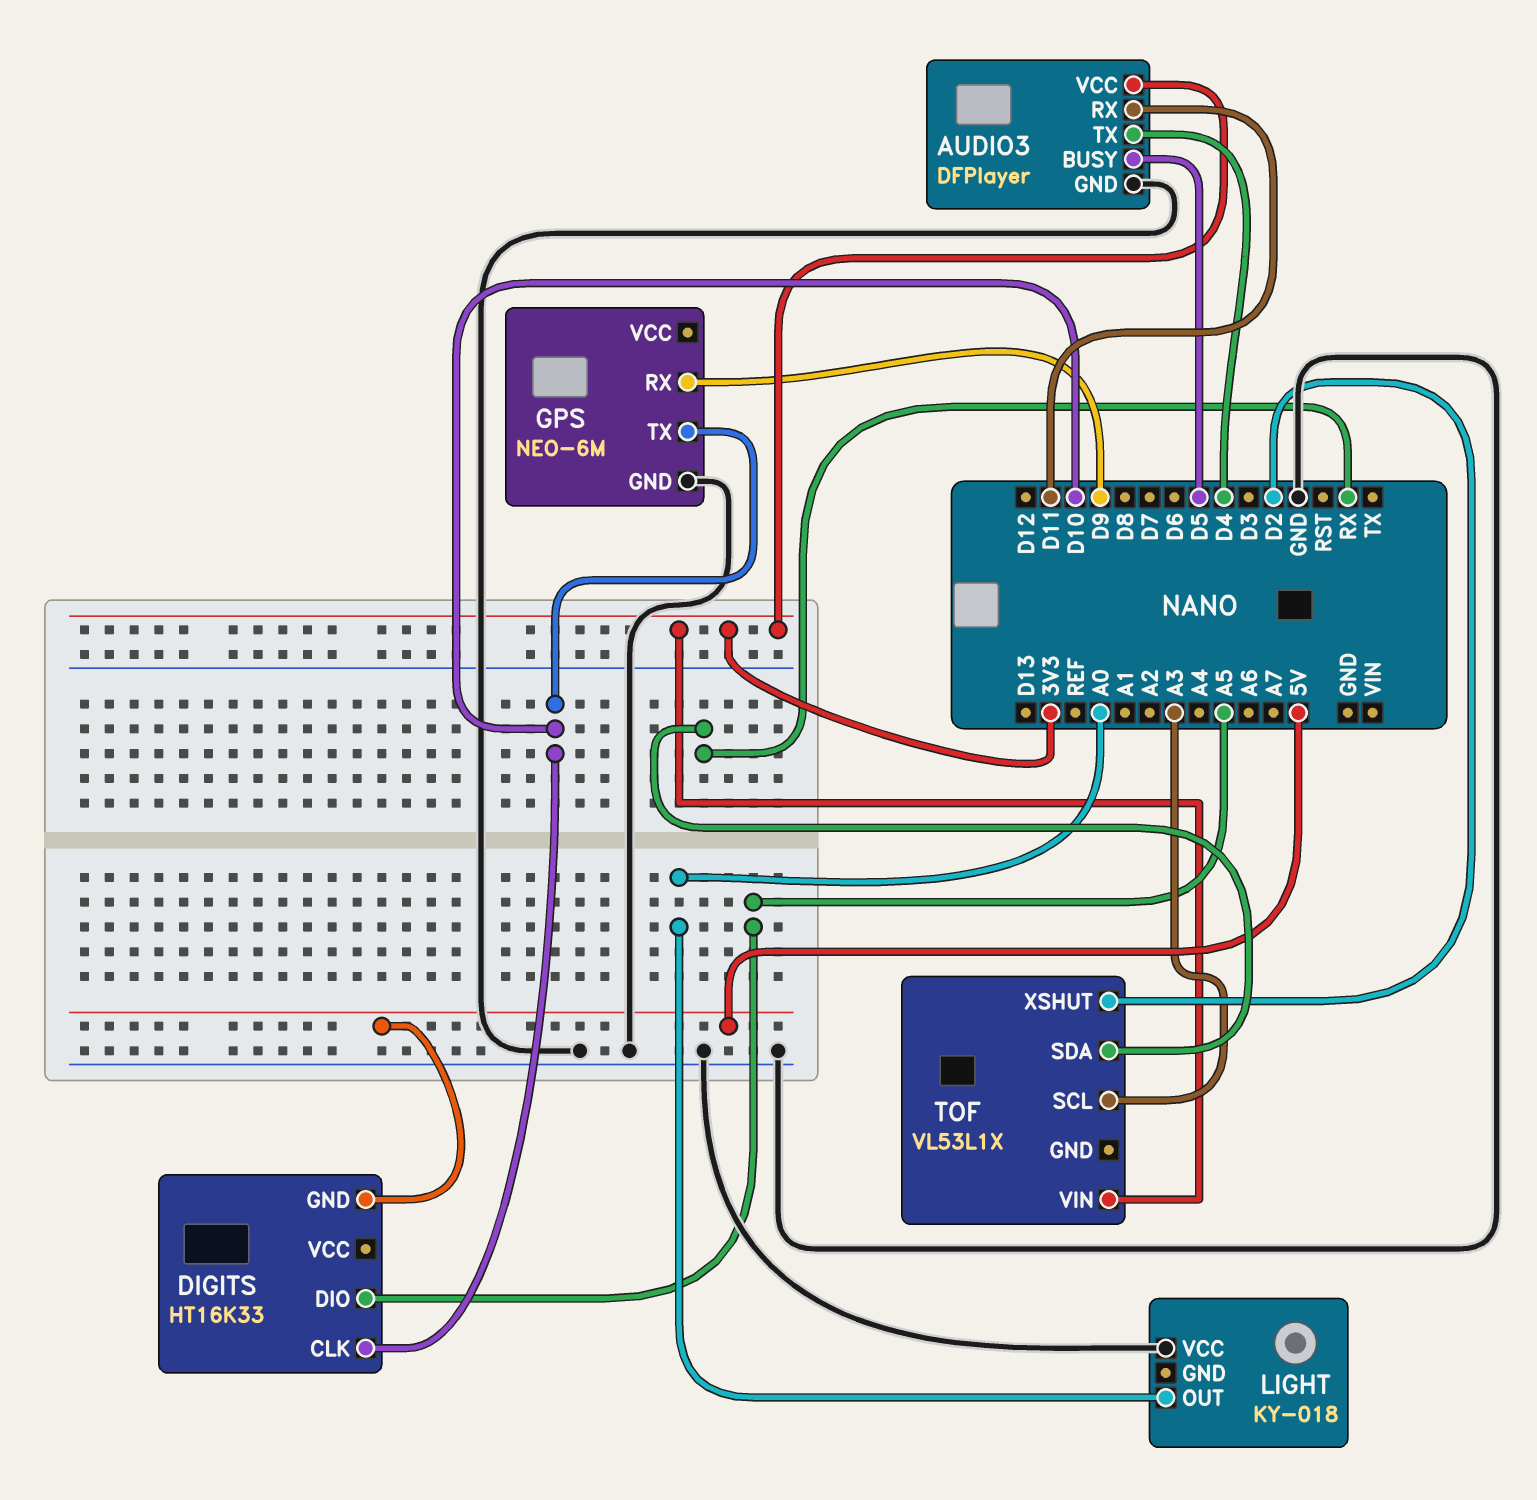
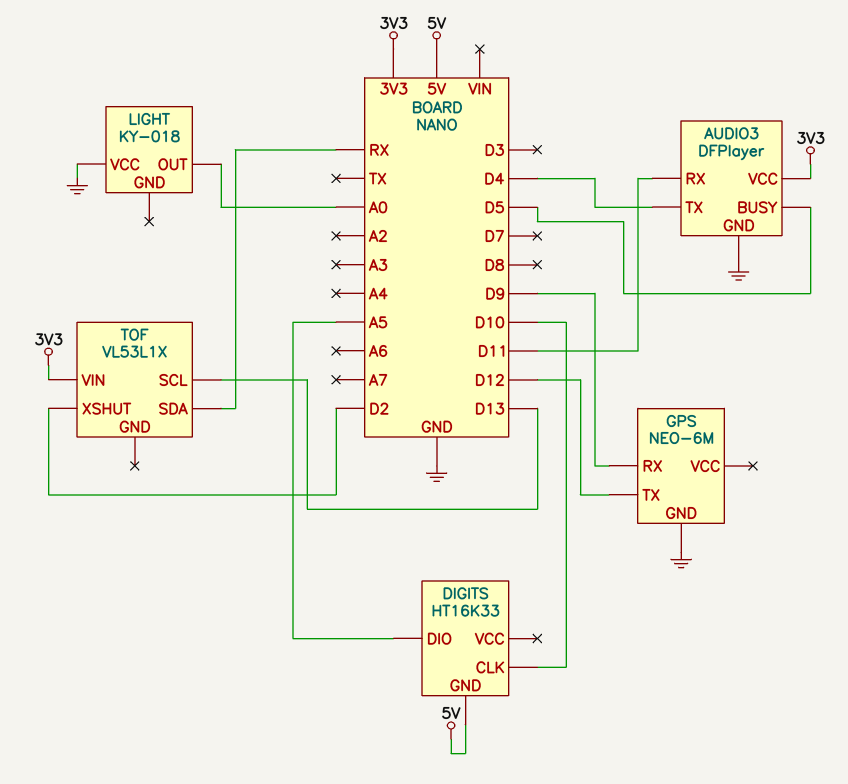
GPS pin TX: D10 -> D12
TOF pin SCL: A3 -> D13

